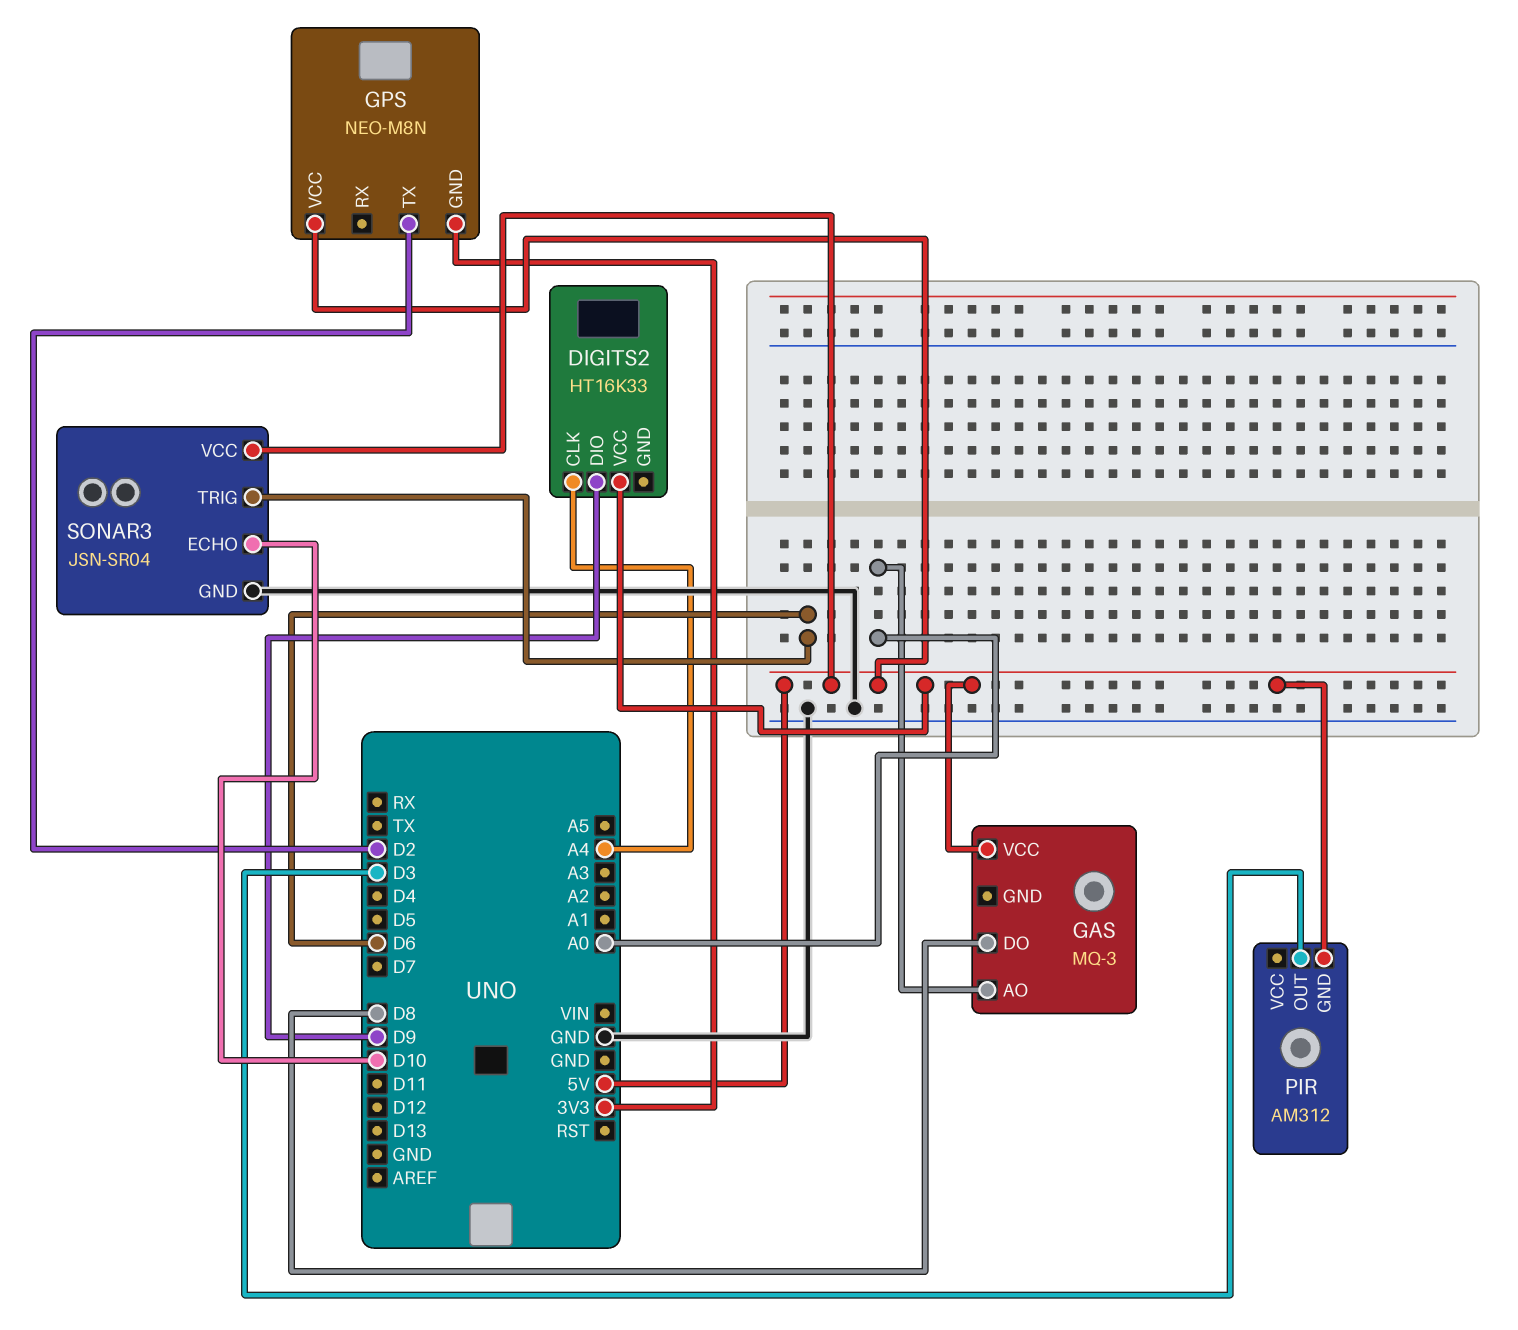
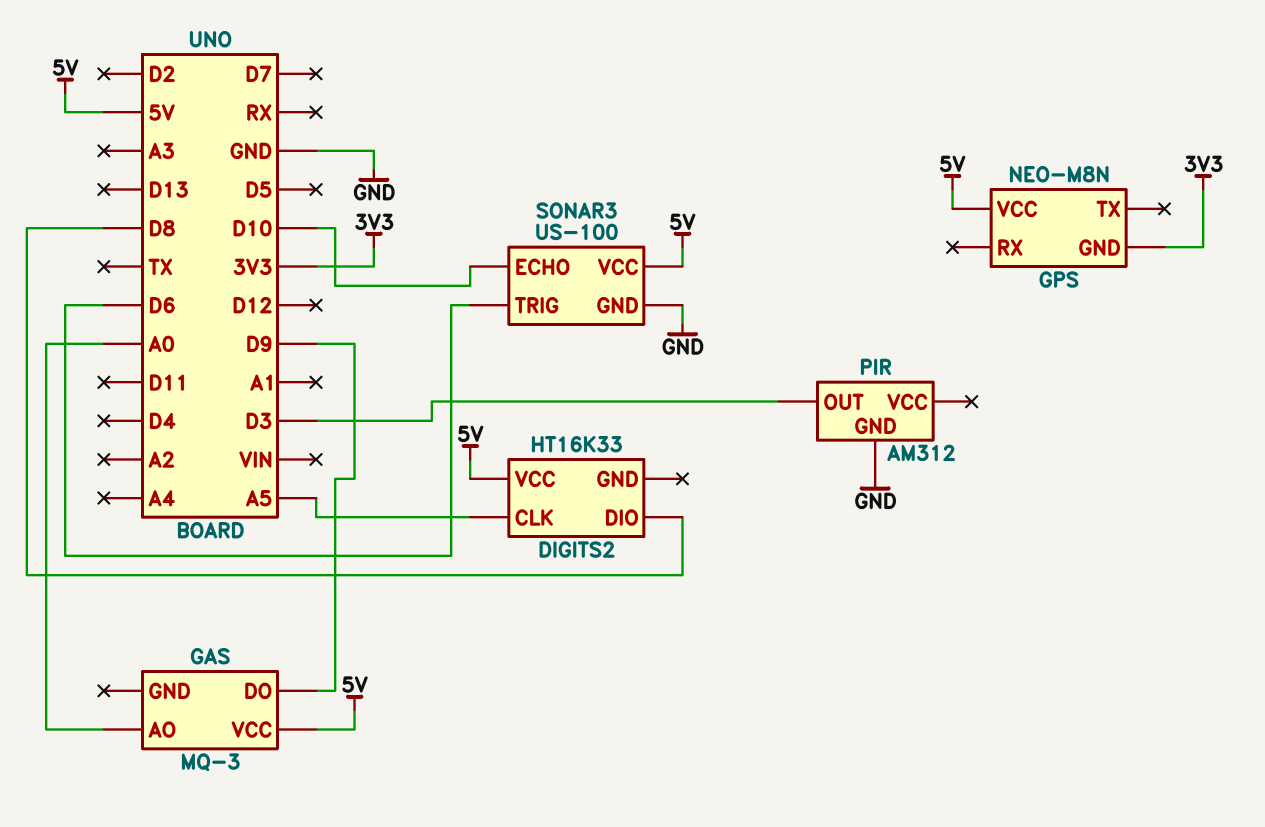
DIGITS2 pin CLK: A4 -> A5
DIGITS2 pin DIO: D9 -> D8
GAS pin DO: D8 -> D9
GPS pin TX: D2 -> none
PIR pin GND: 5V -> GND
SONAR3: JSN-SR04 -> US-100

